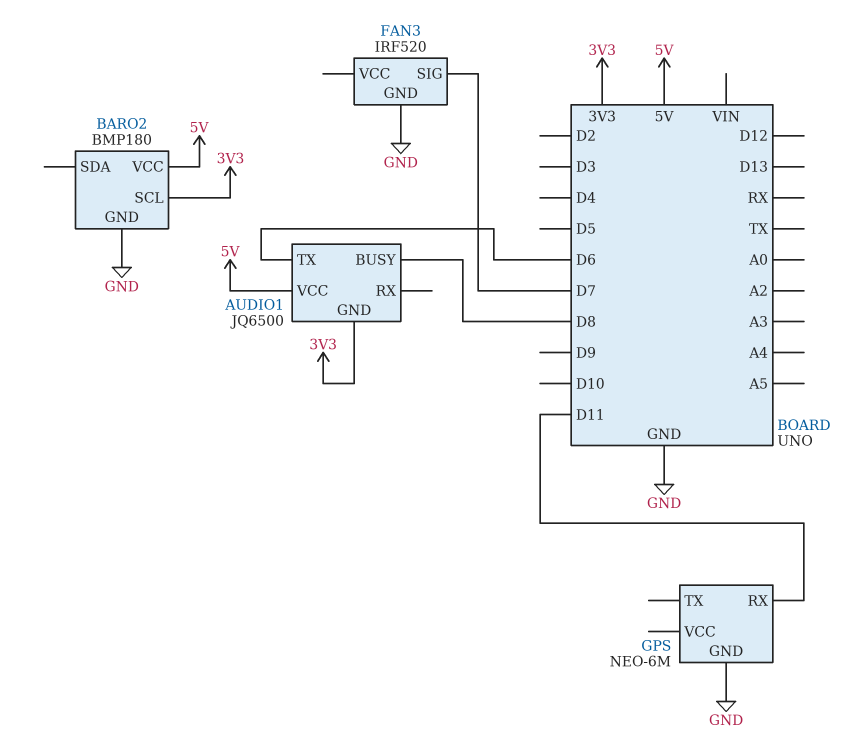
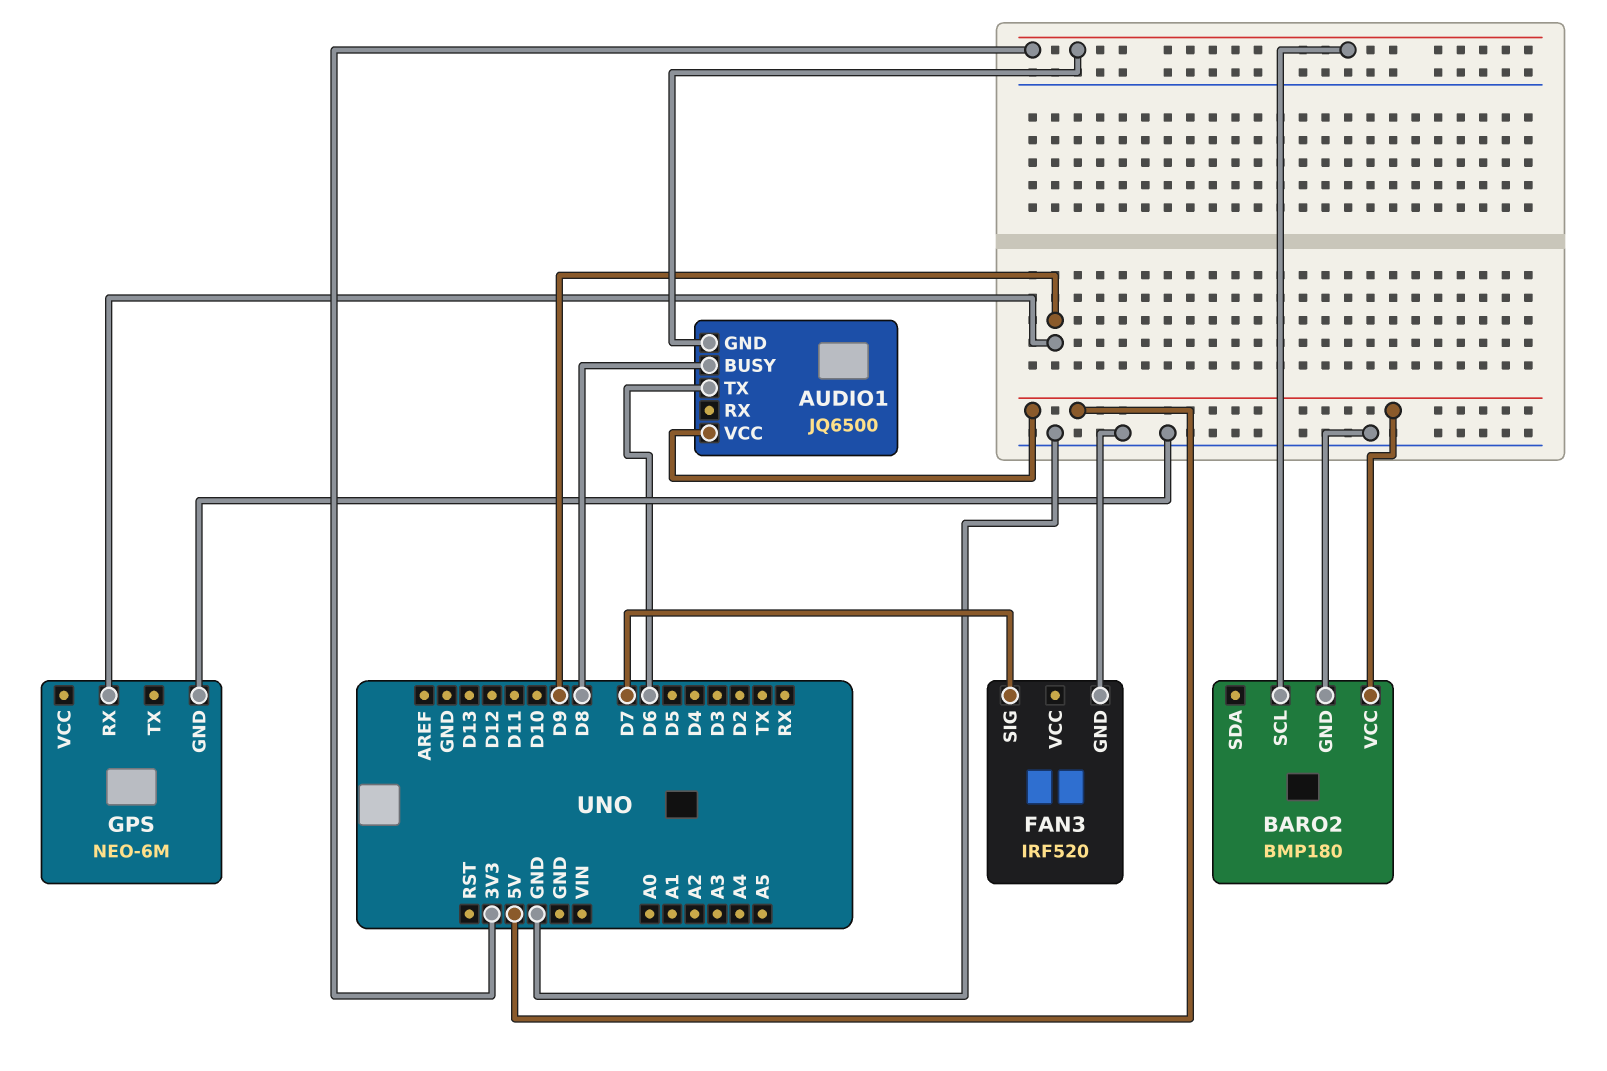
GPS pin RX: D11 -> D9

